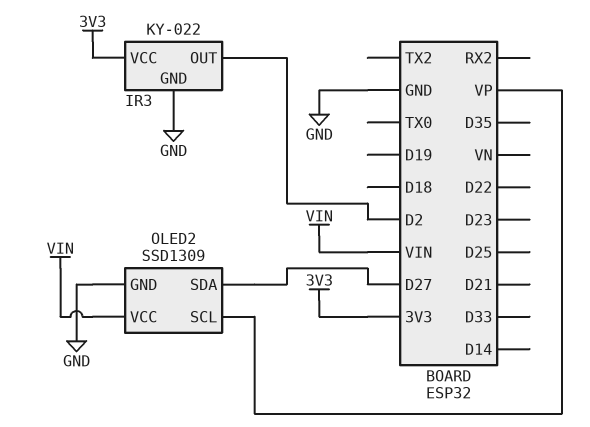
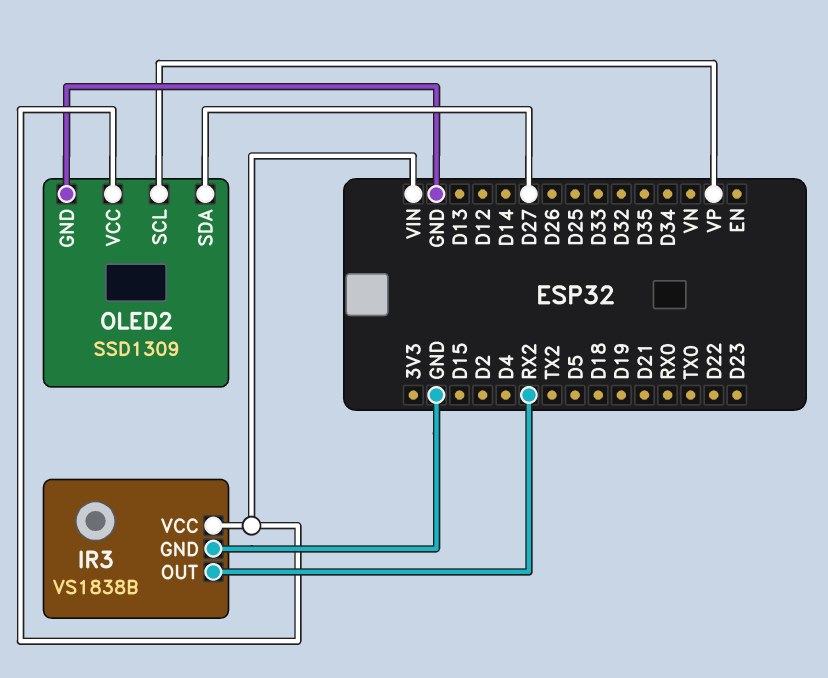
IR3: KY-022 -> VS1838B
IR3 pin OUT: D2 -> RX2
IR3 pin VCC: 3V3 -> VIN

